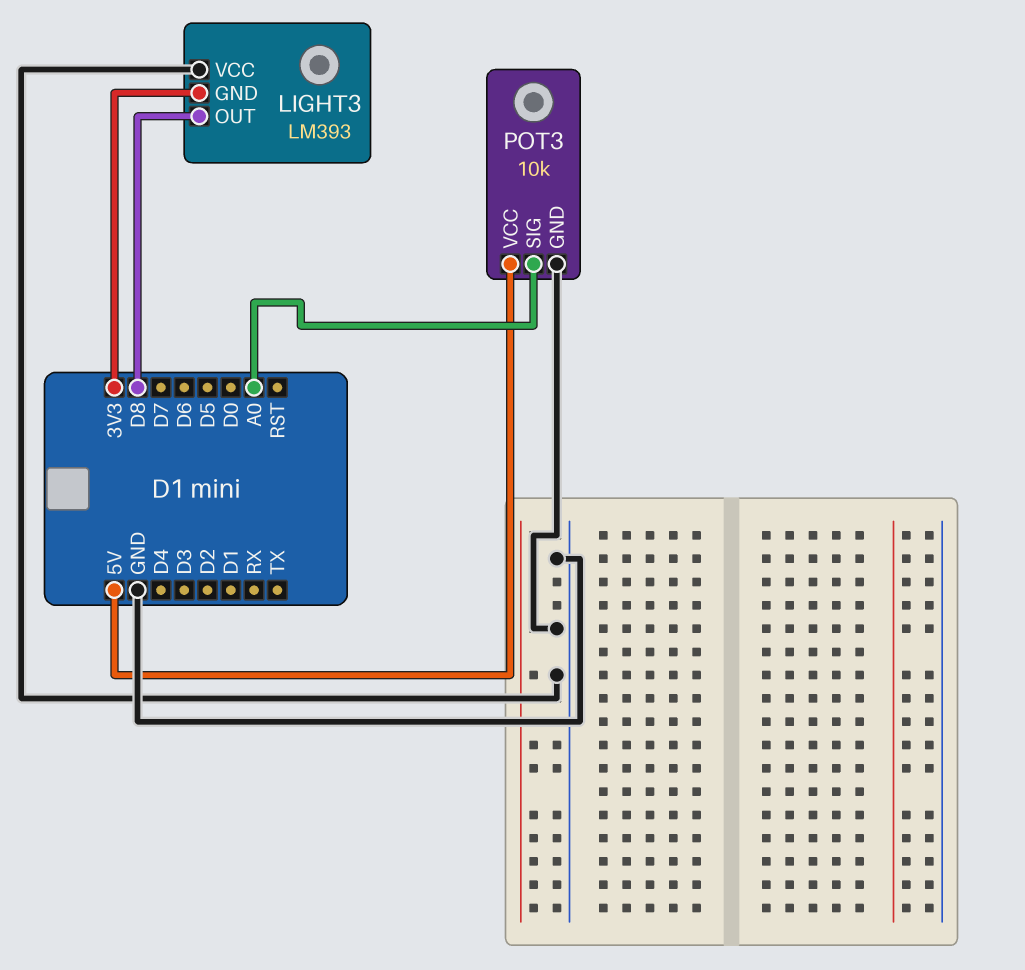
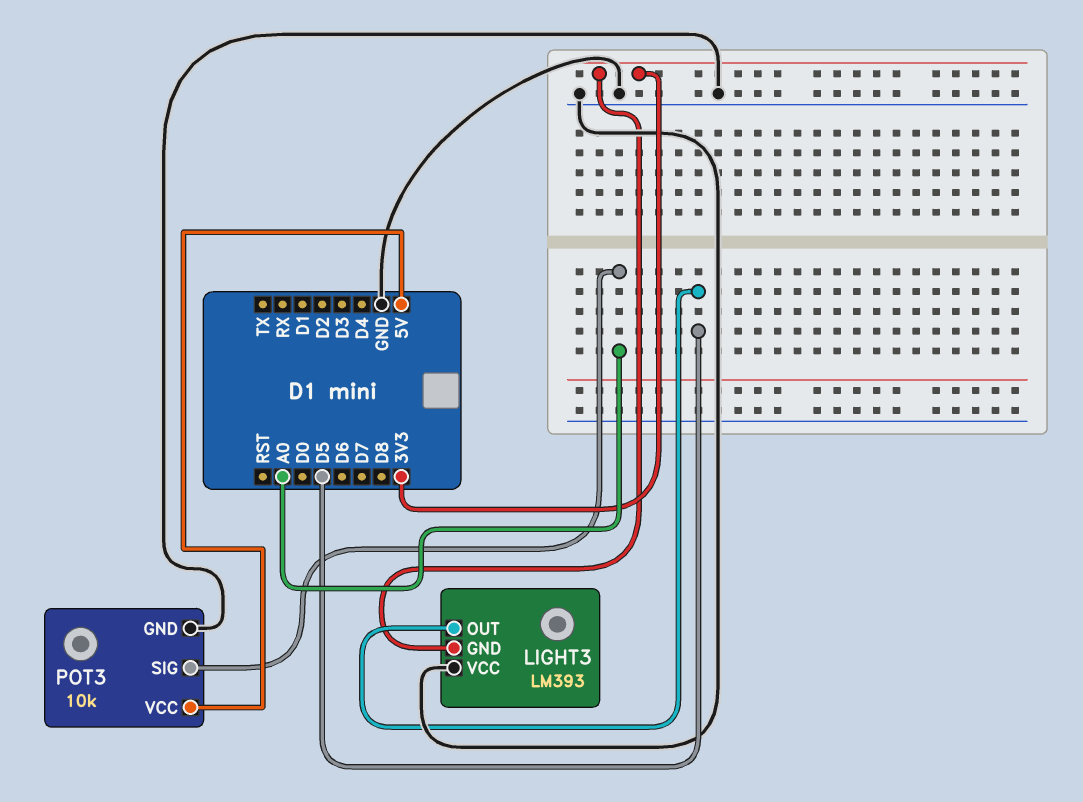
LIGHT3 pin OUT: D8 -> D5

